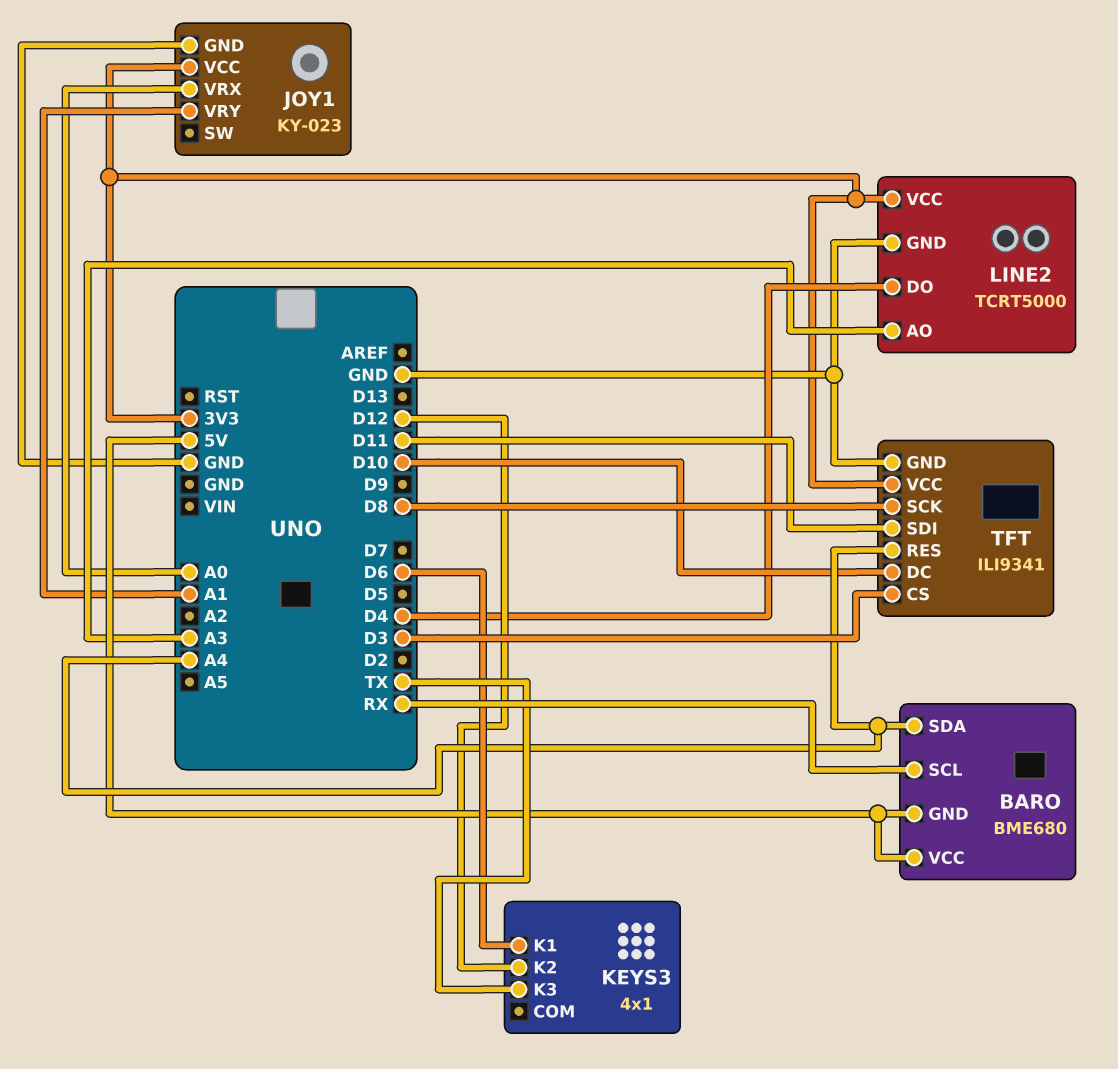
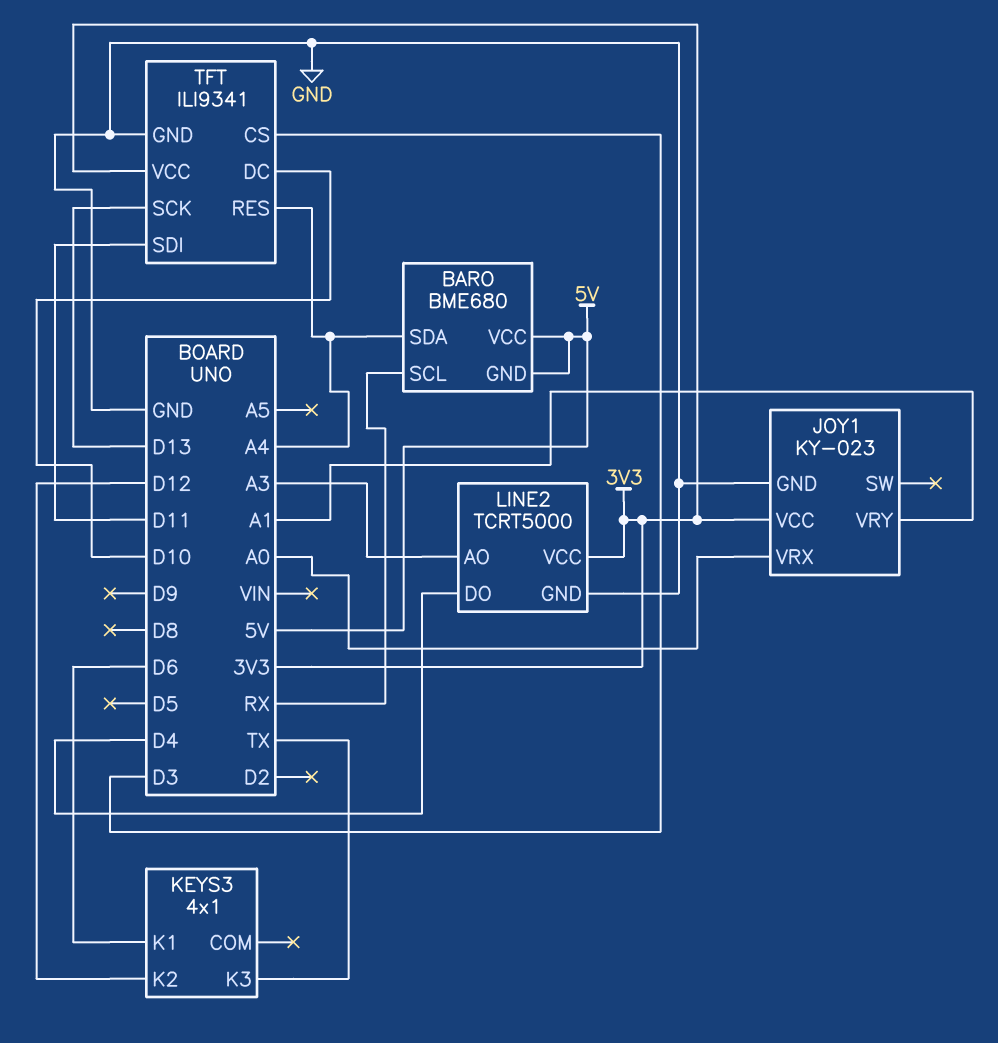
TFT pin SCK: D8 -> D13

